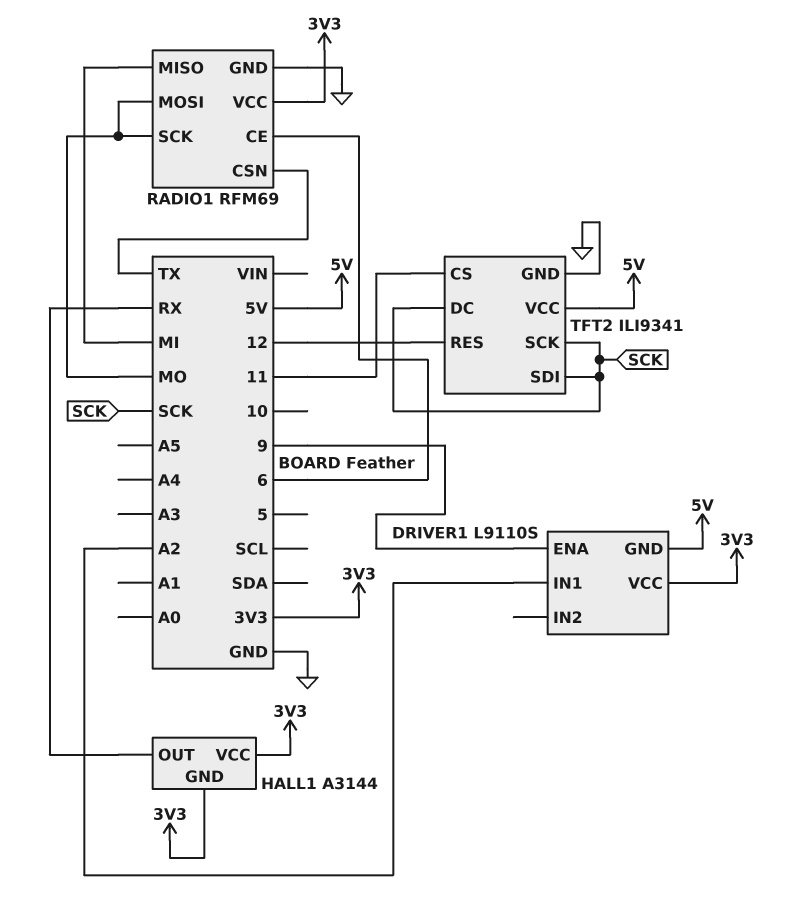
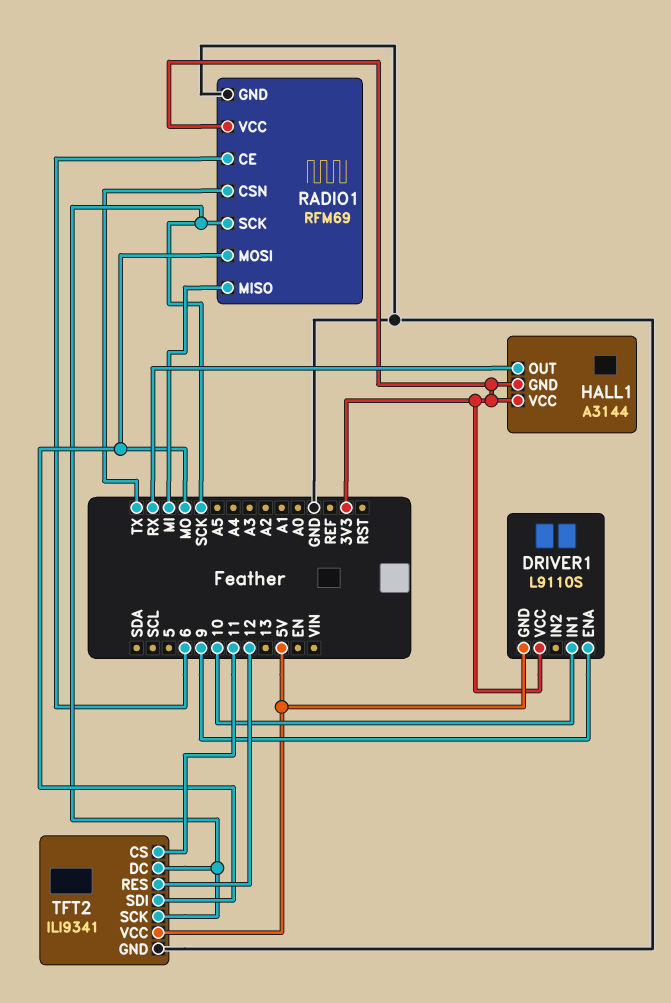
DRIVER1 pin IN1: A2 -> 10
RADIO1 pin SCK: MO -> SCK
TFT2 pin SDI: SCK -> MO

